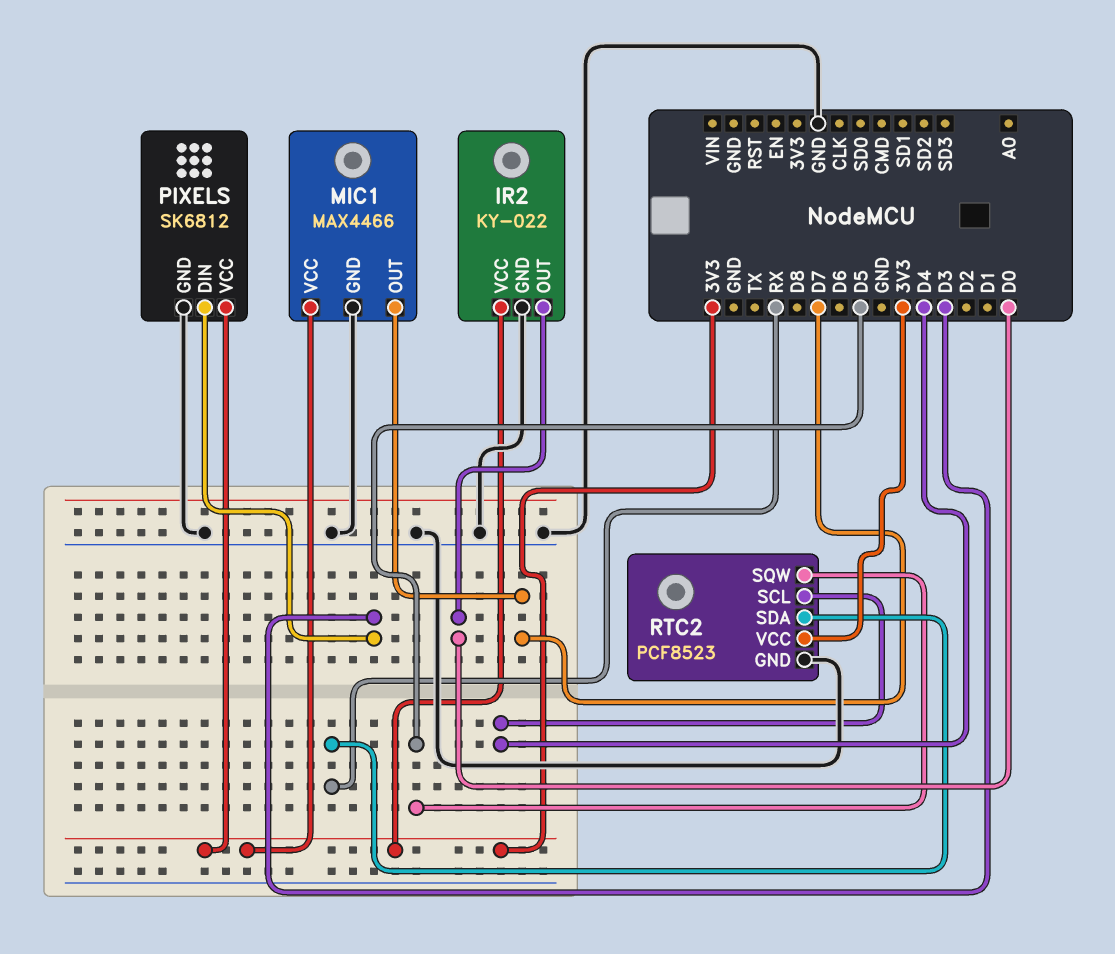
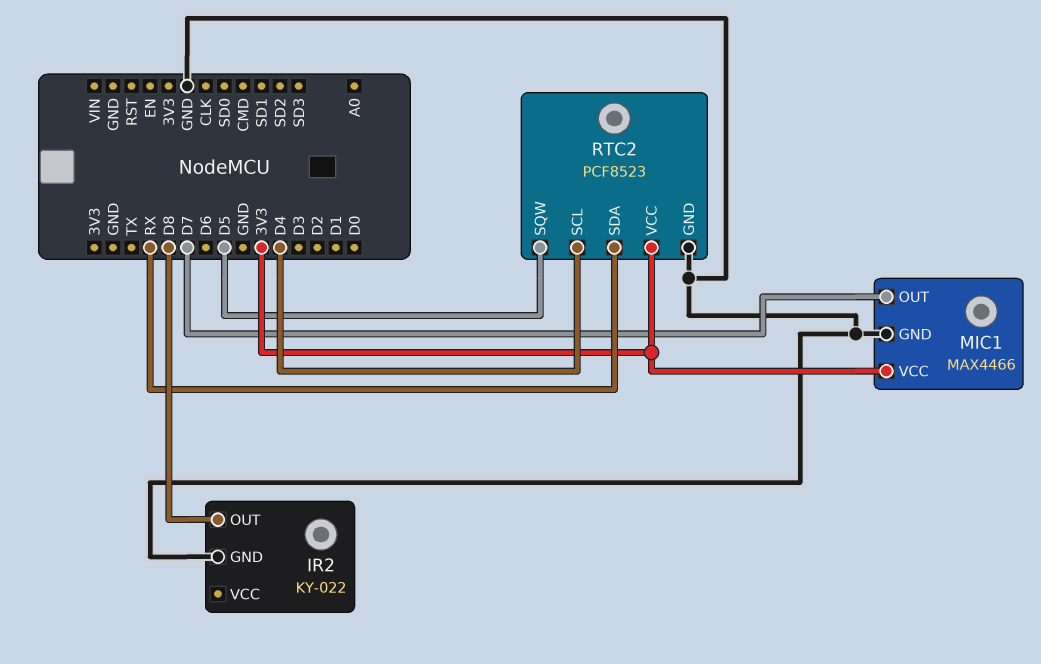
IR2 pin OUT: D0 -> D8
IR2 pin VCC: 3V3 -> none
PIXELS: SK6812 -> none
PIXELS pin DIN: D3 -> none
PIXELS pin GND: GND -> none
PIXELS pin VCC: 3V3 -> none

